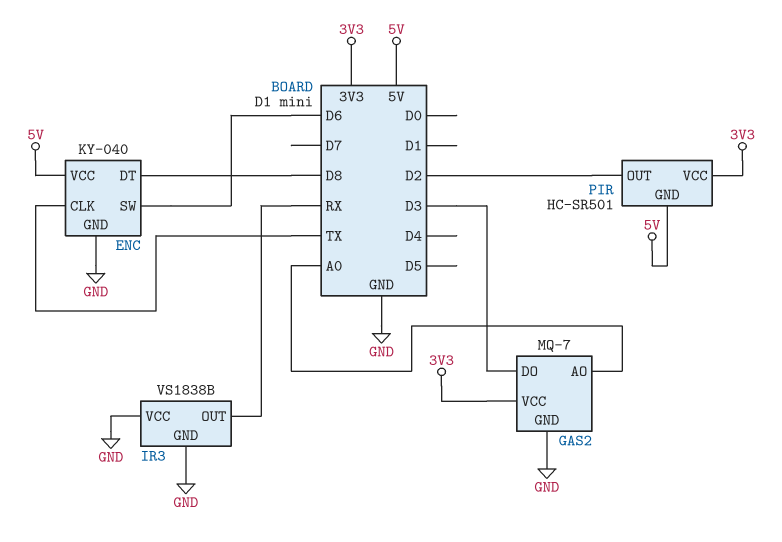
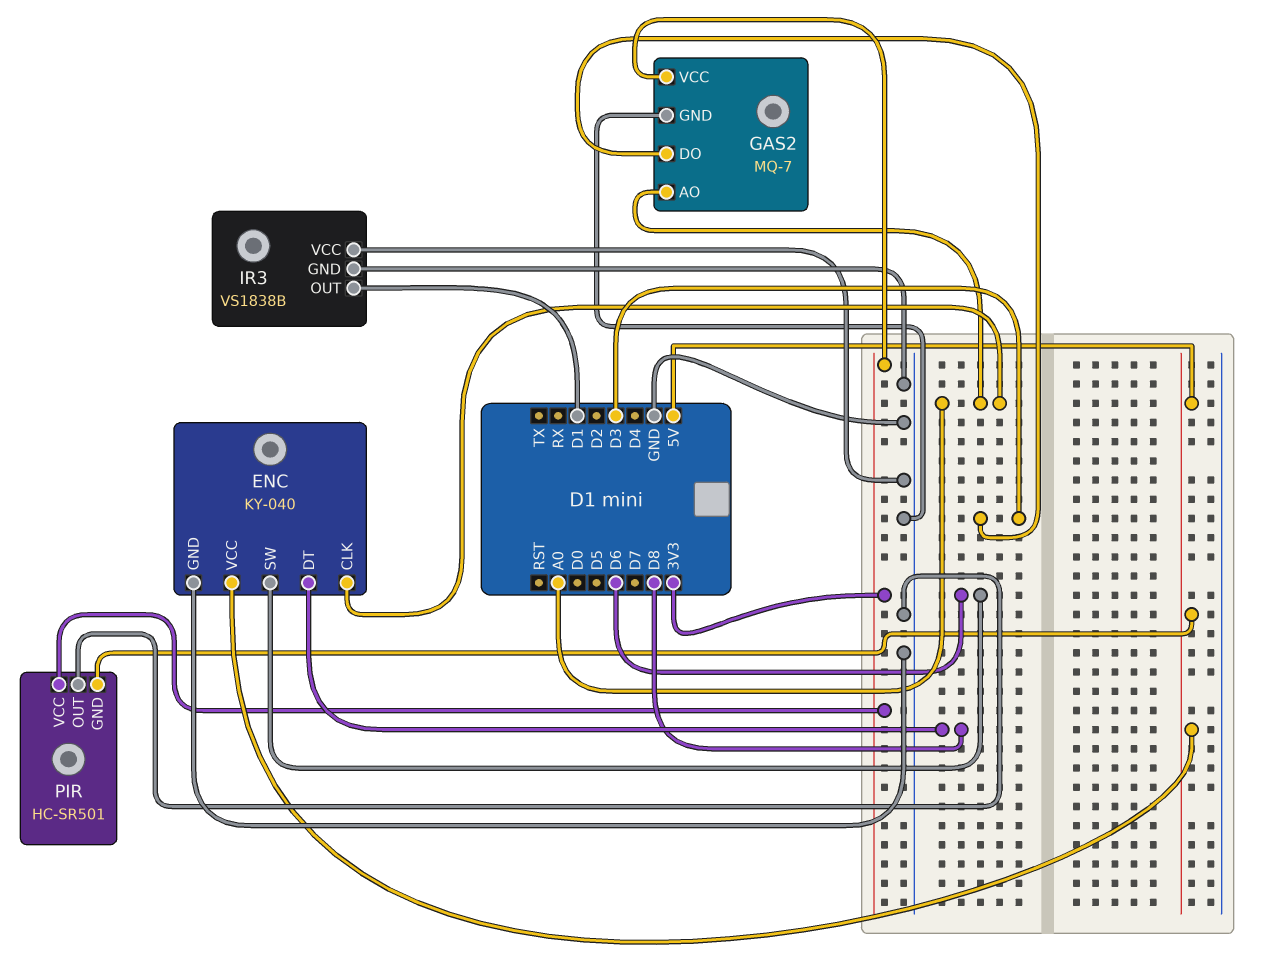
ENC pin CLK: TX -> A0
IR3 pin OUT: RX -> D1
PIR pin OUT: D2 -> GND

